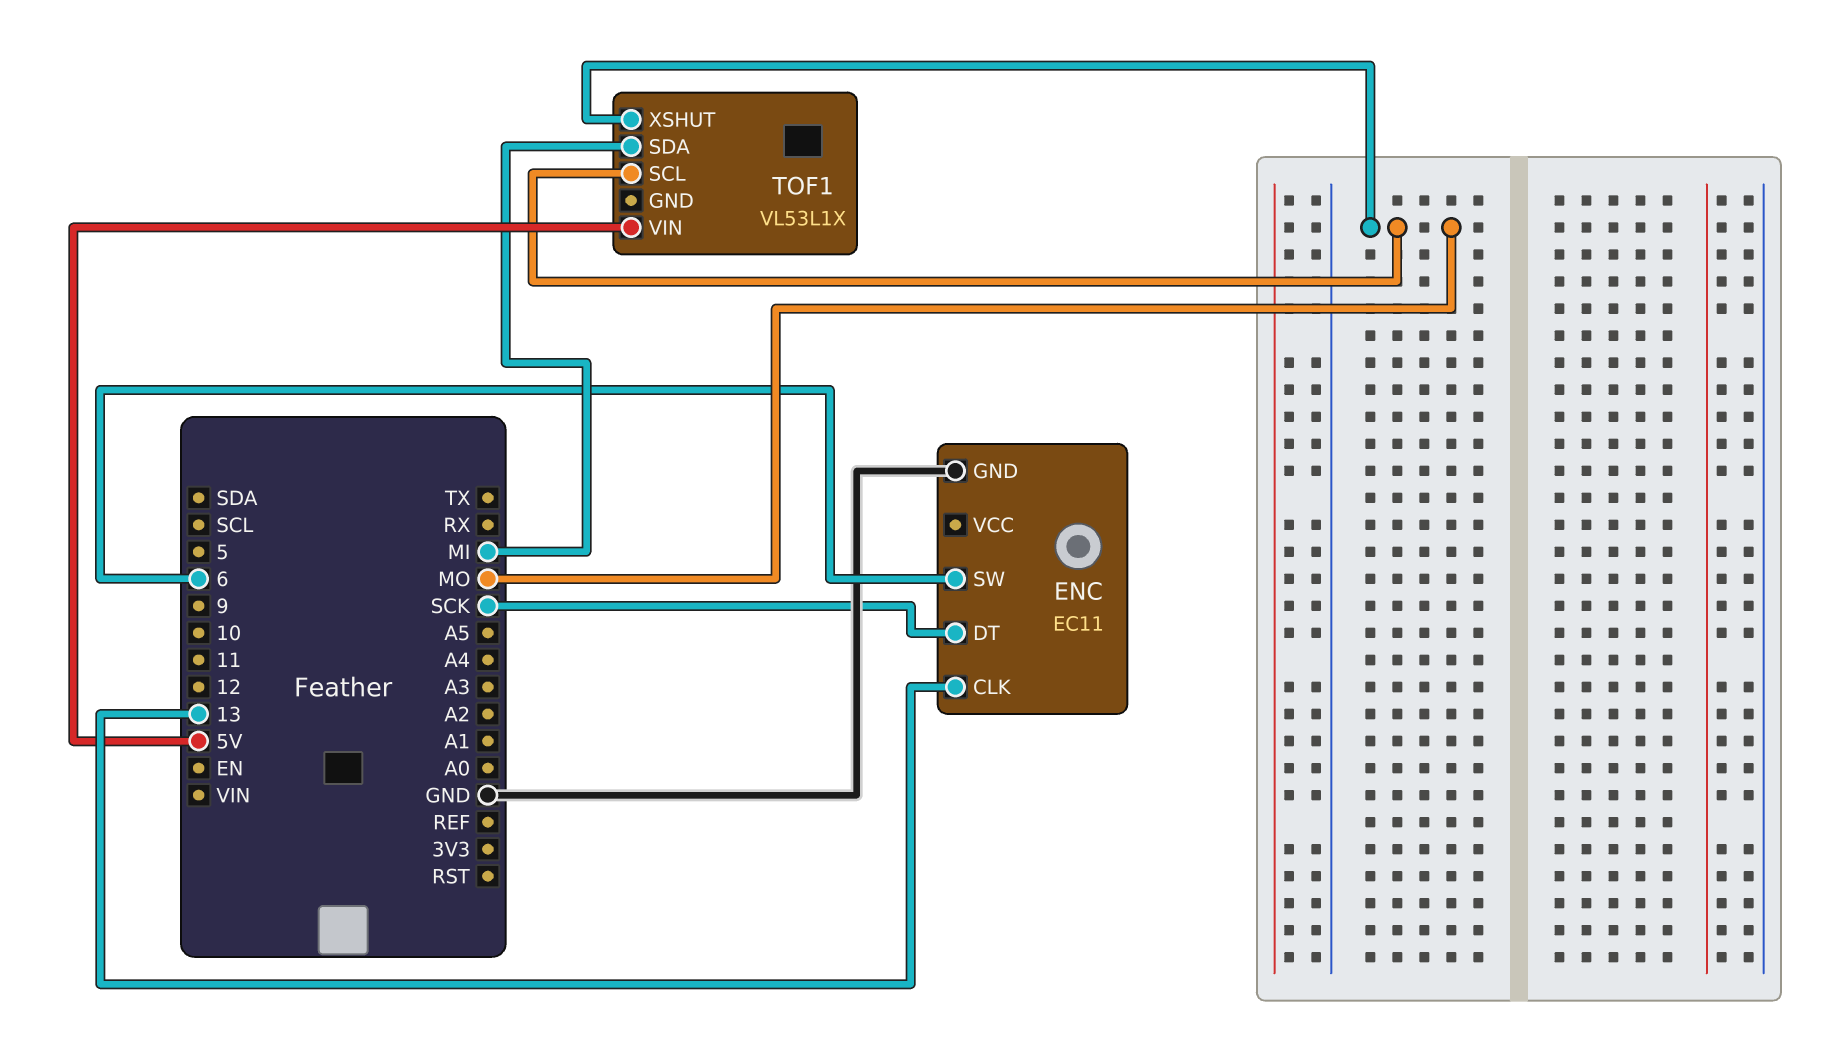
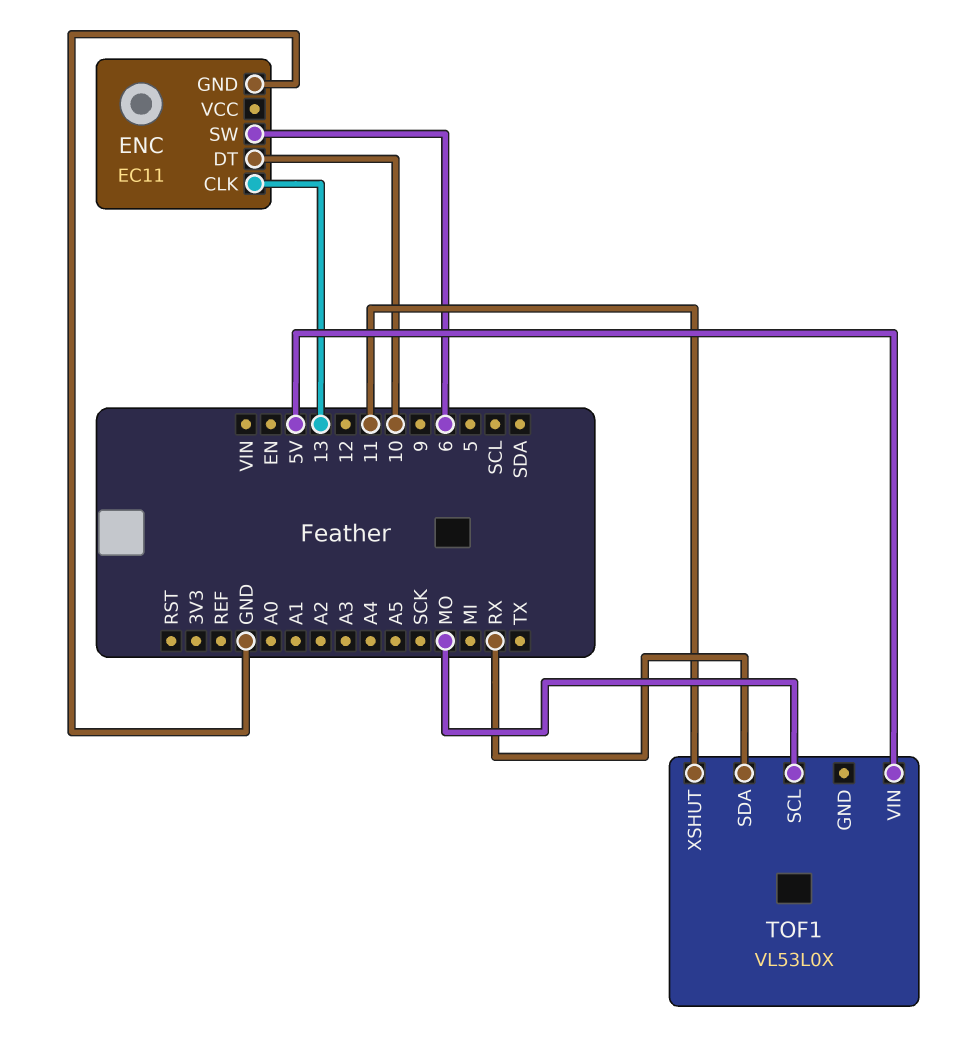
ENC pin DT: SCK -> 10
TOF1: VL53L1X -> VL53L0X
TOF1 pin SDA: MI -> RX
TOF1 pin XSHUT: MO -> 11

